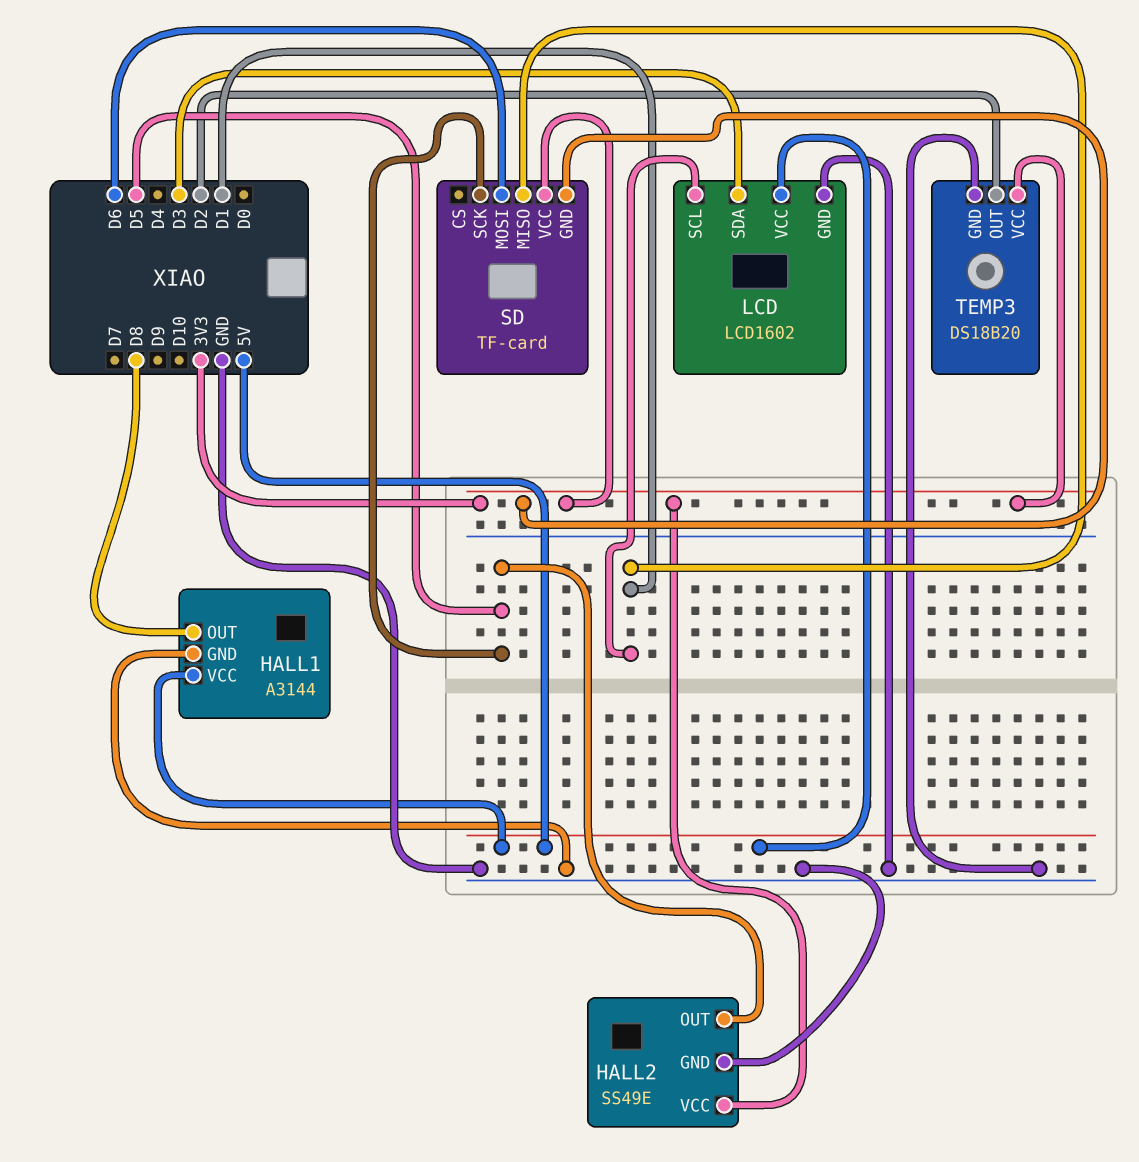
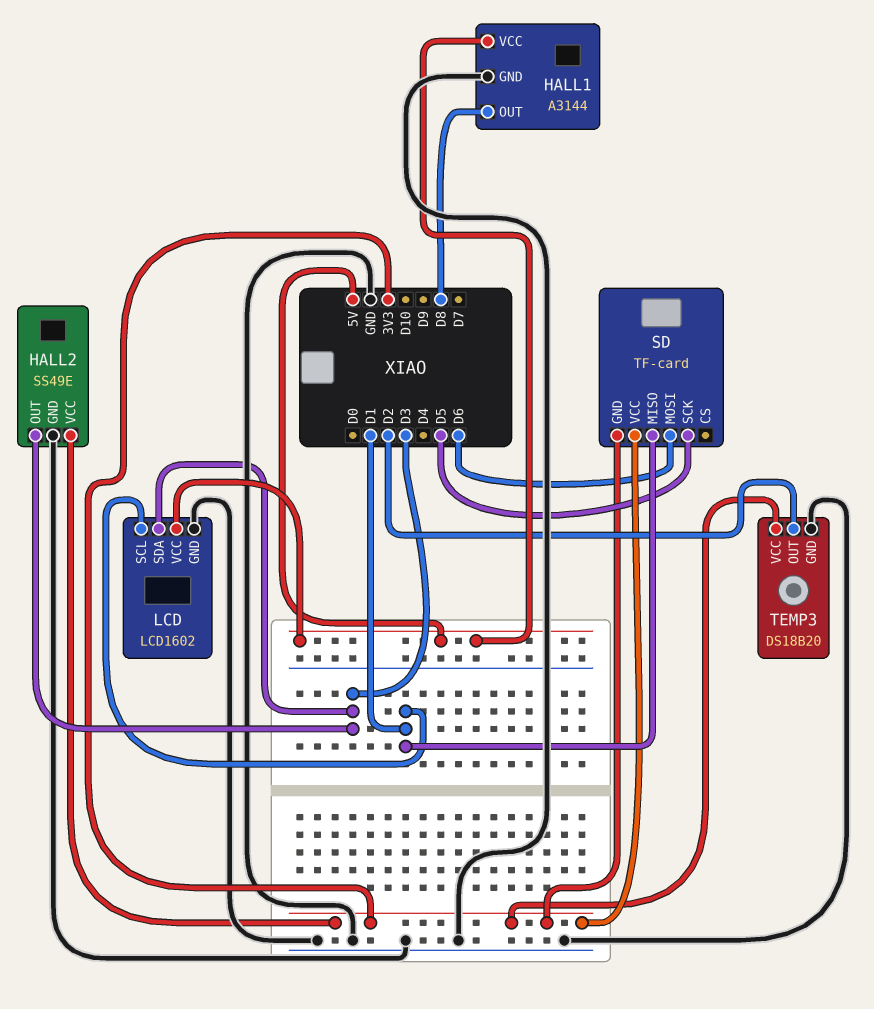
HALL2 pin OUT: D5 -> D3

